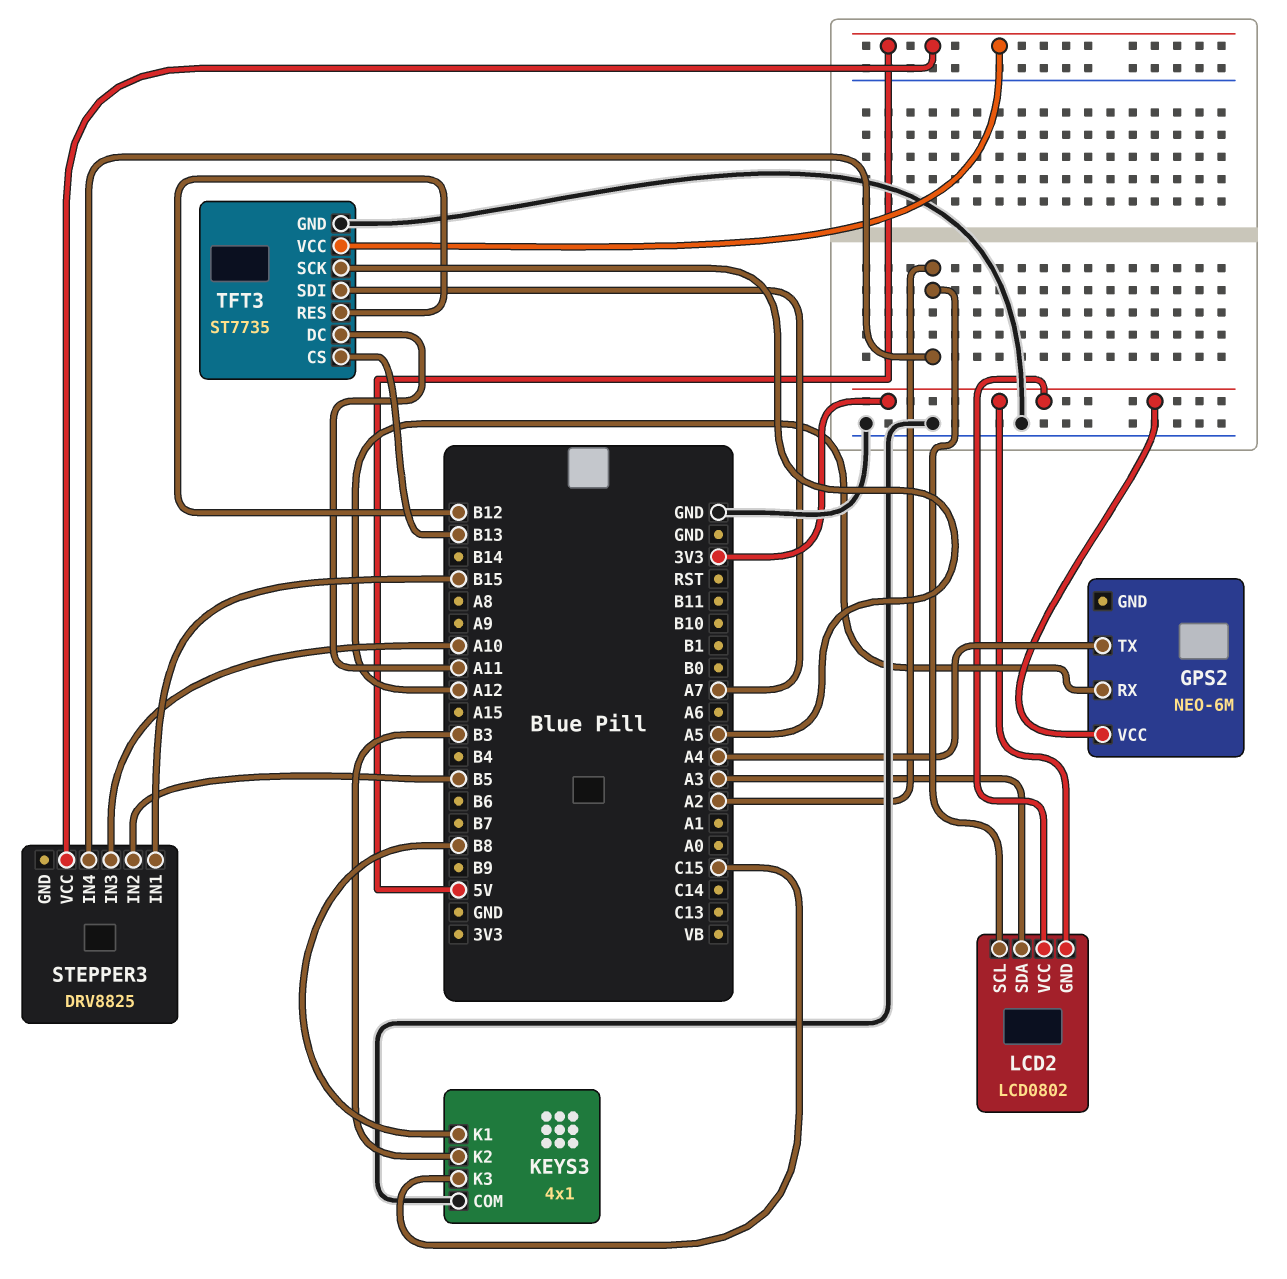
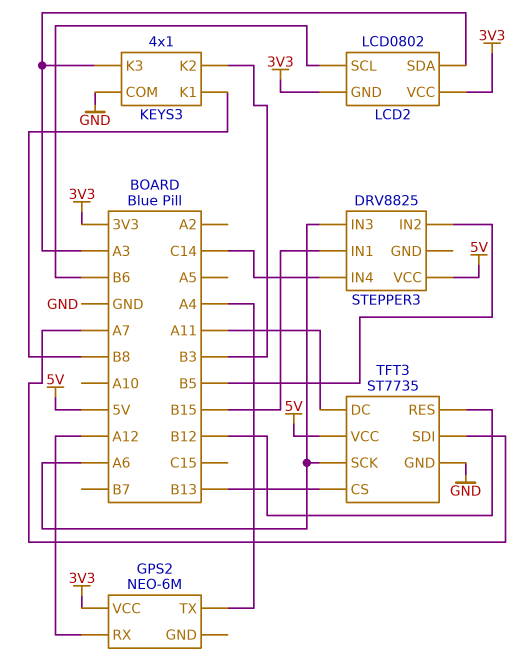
KEYS3 pin K3: C15 -> A3
LCD2 pin SCL: A2 -> B6
STEPPER3 pin IN3: A10 -> A6
STEPPER3 pin IN4: A2 -> C14
TFT3 pin SCK: A5 -> A6

